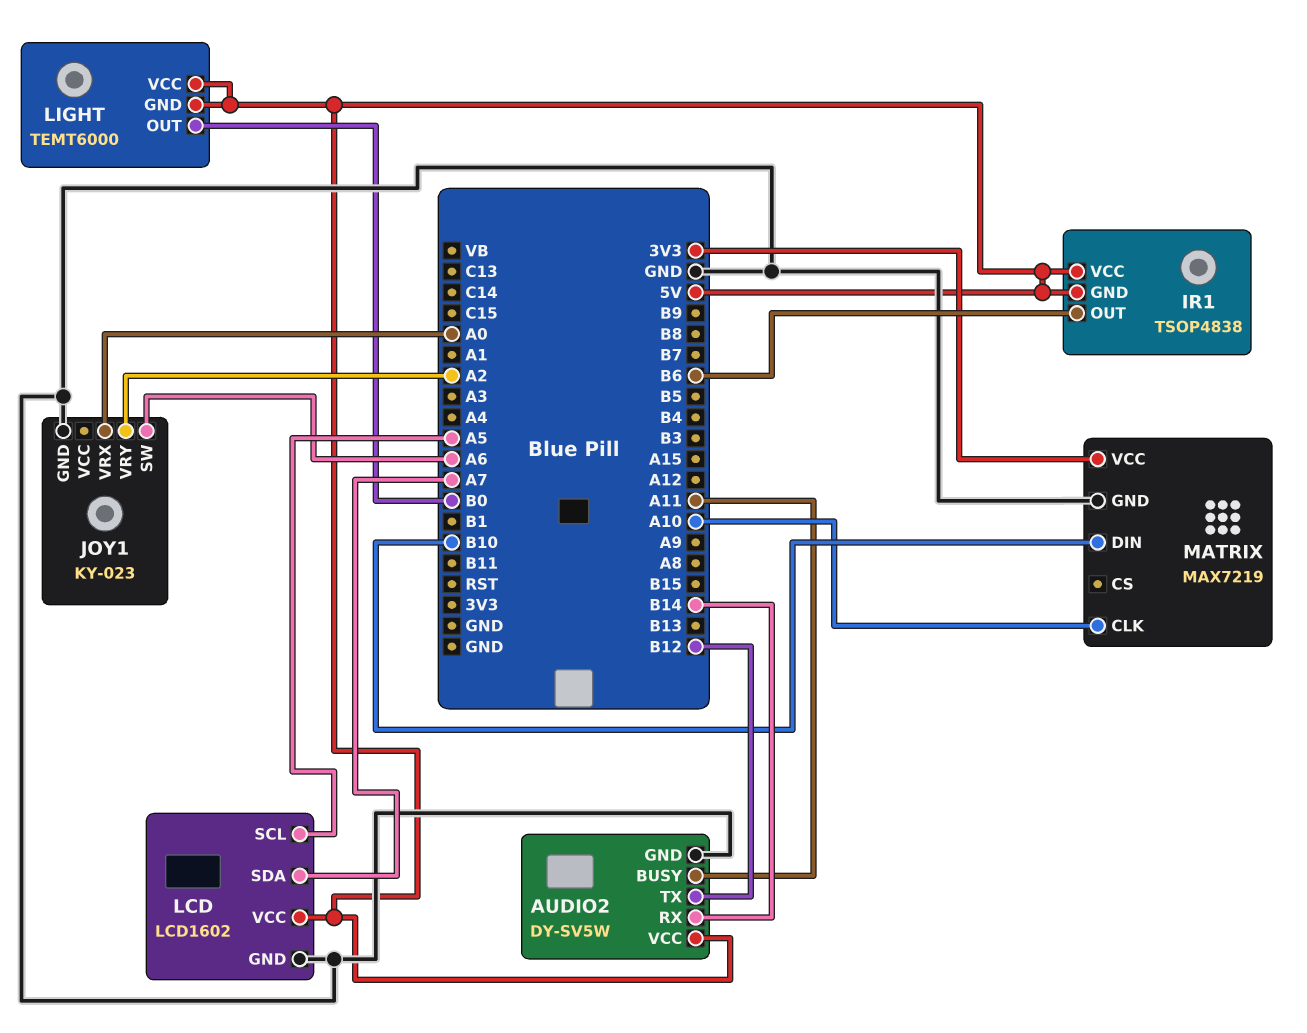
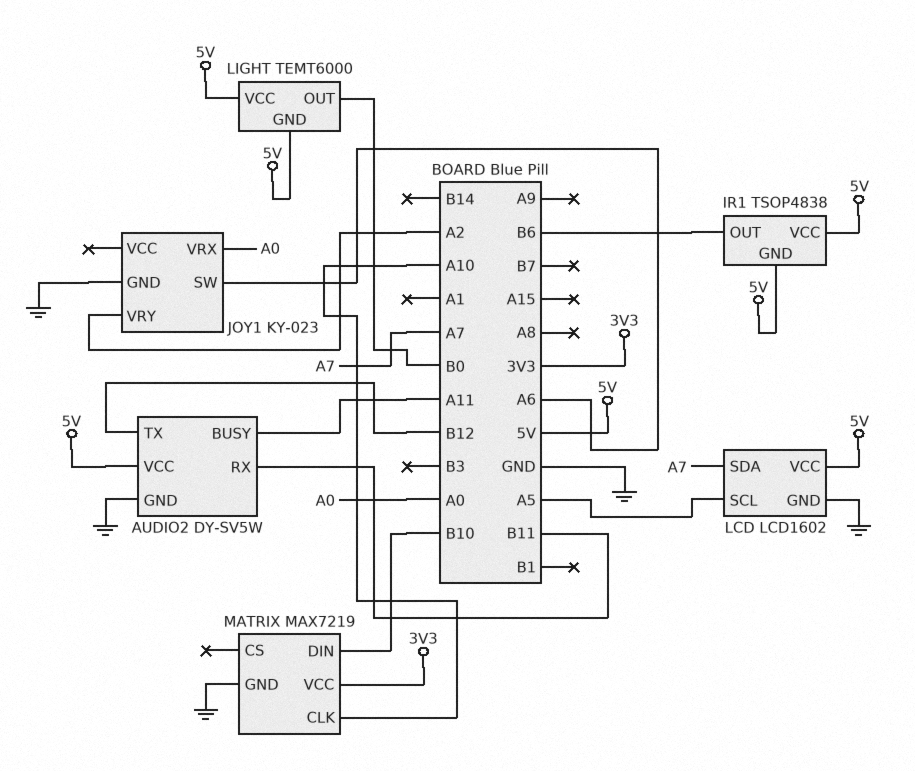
AUDIO2 pin RX: B14 -> B11

